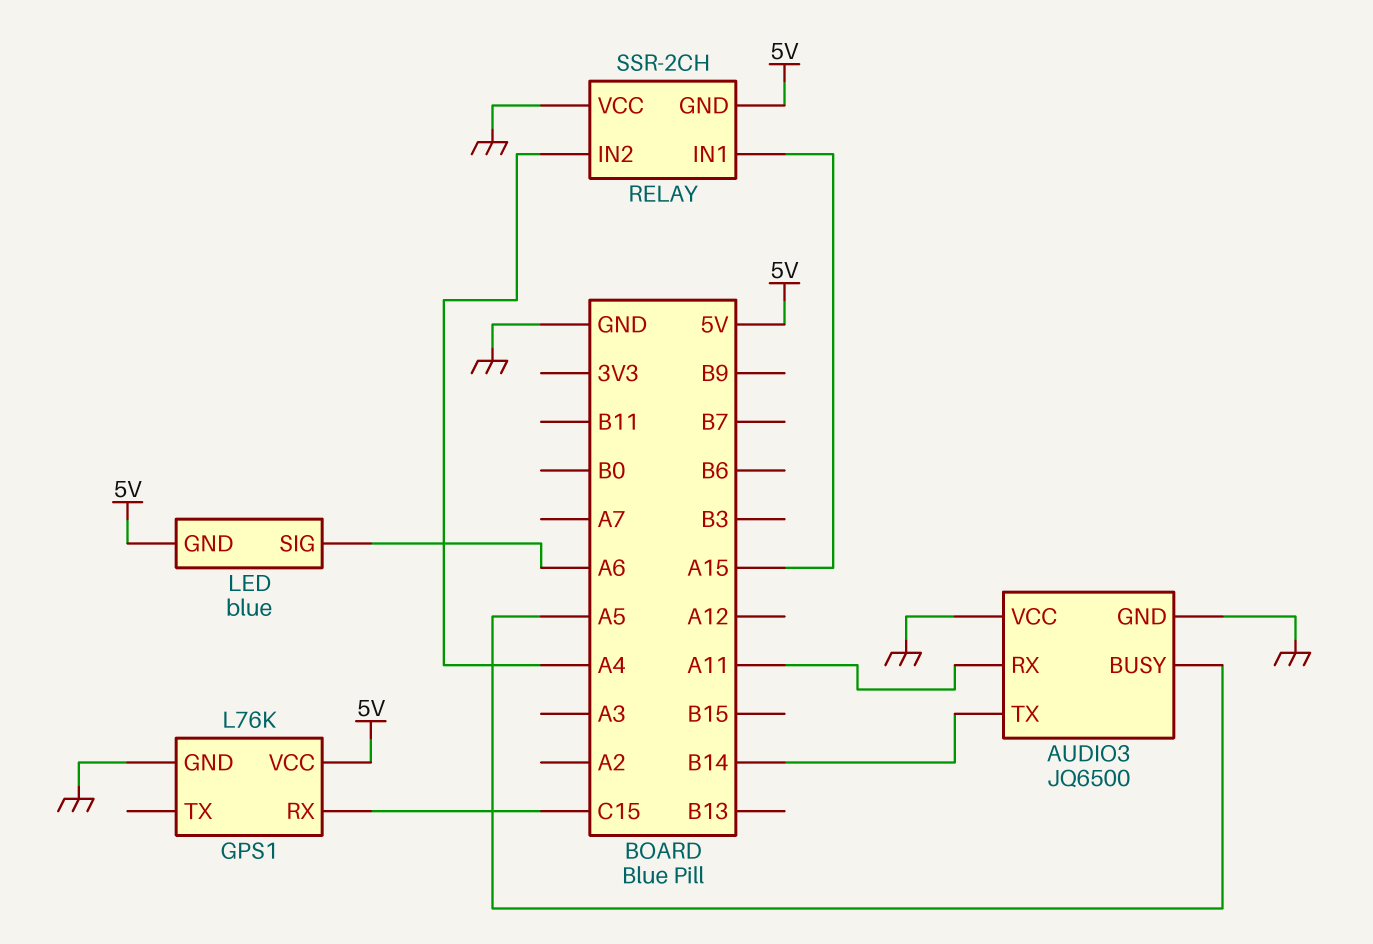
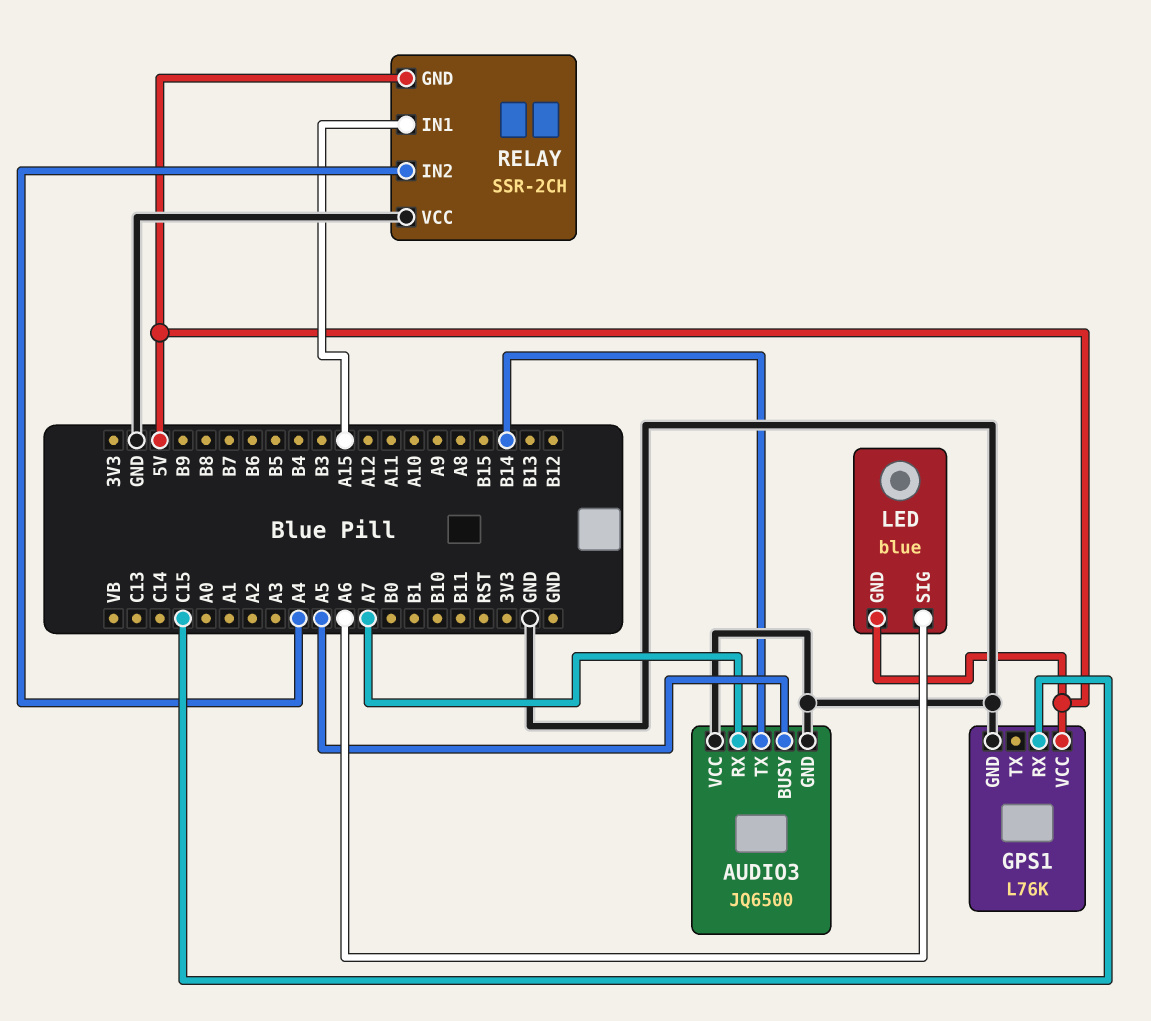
AUDIO3 pin RX: A11 -> A7

